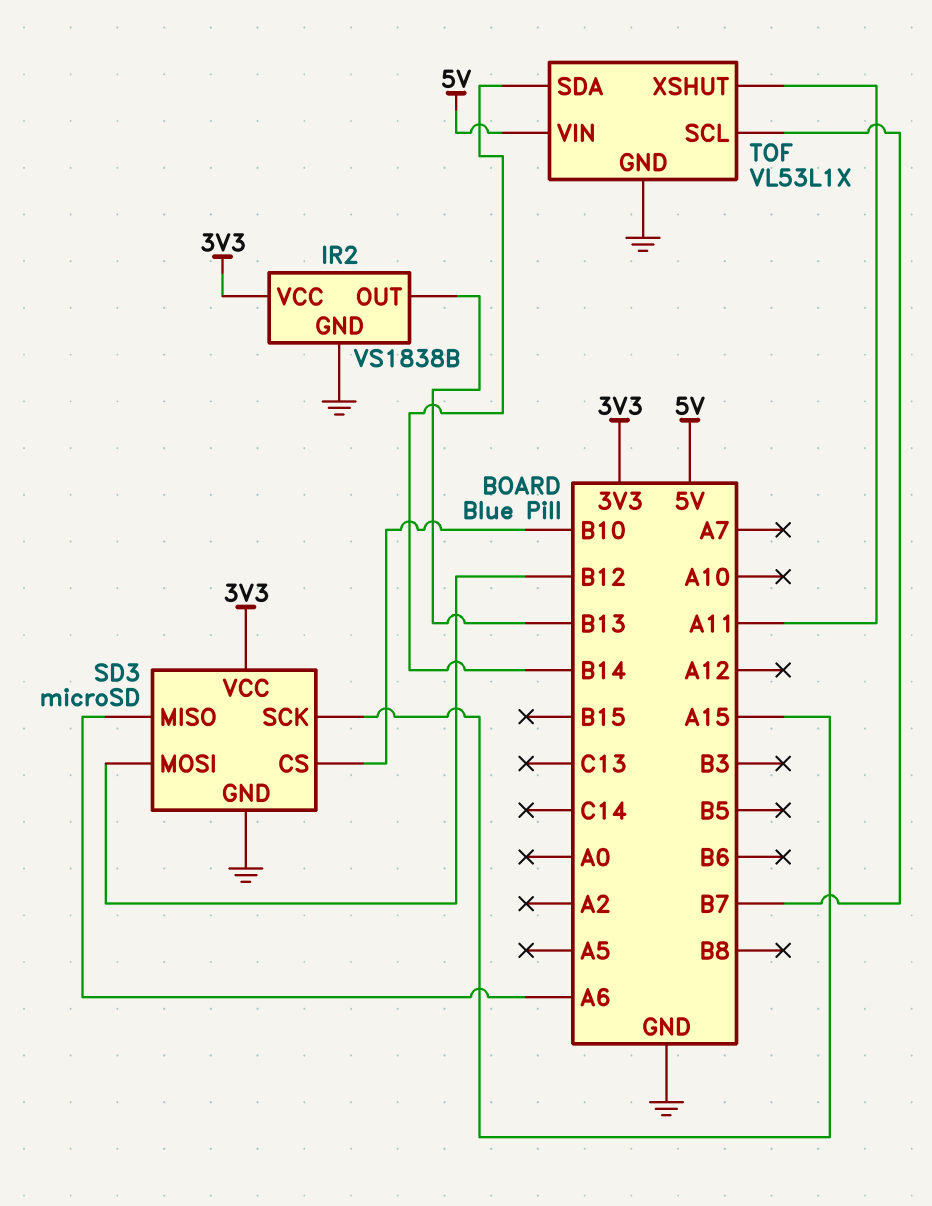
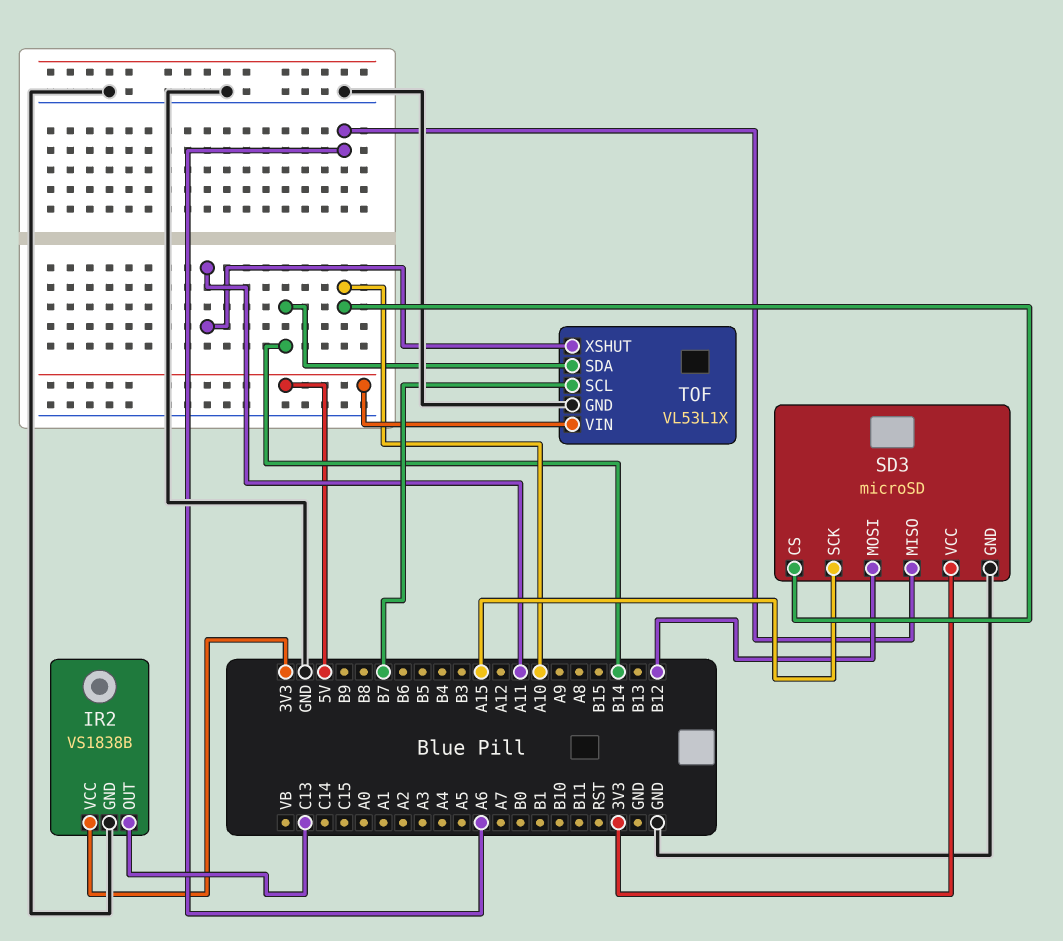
IR2 pin OUT: B13 -> C13
SD3 pin CS: B10 -> A10

